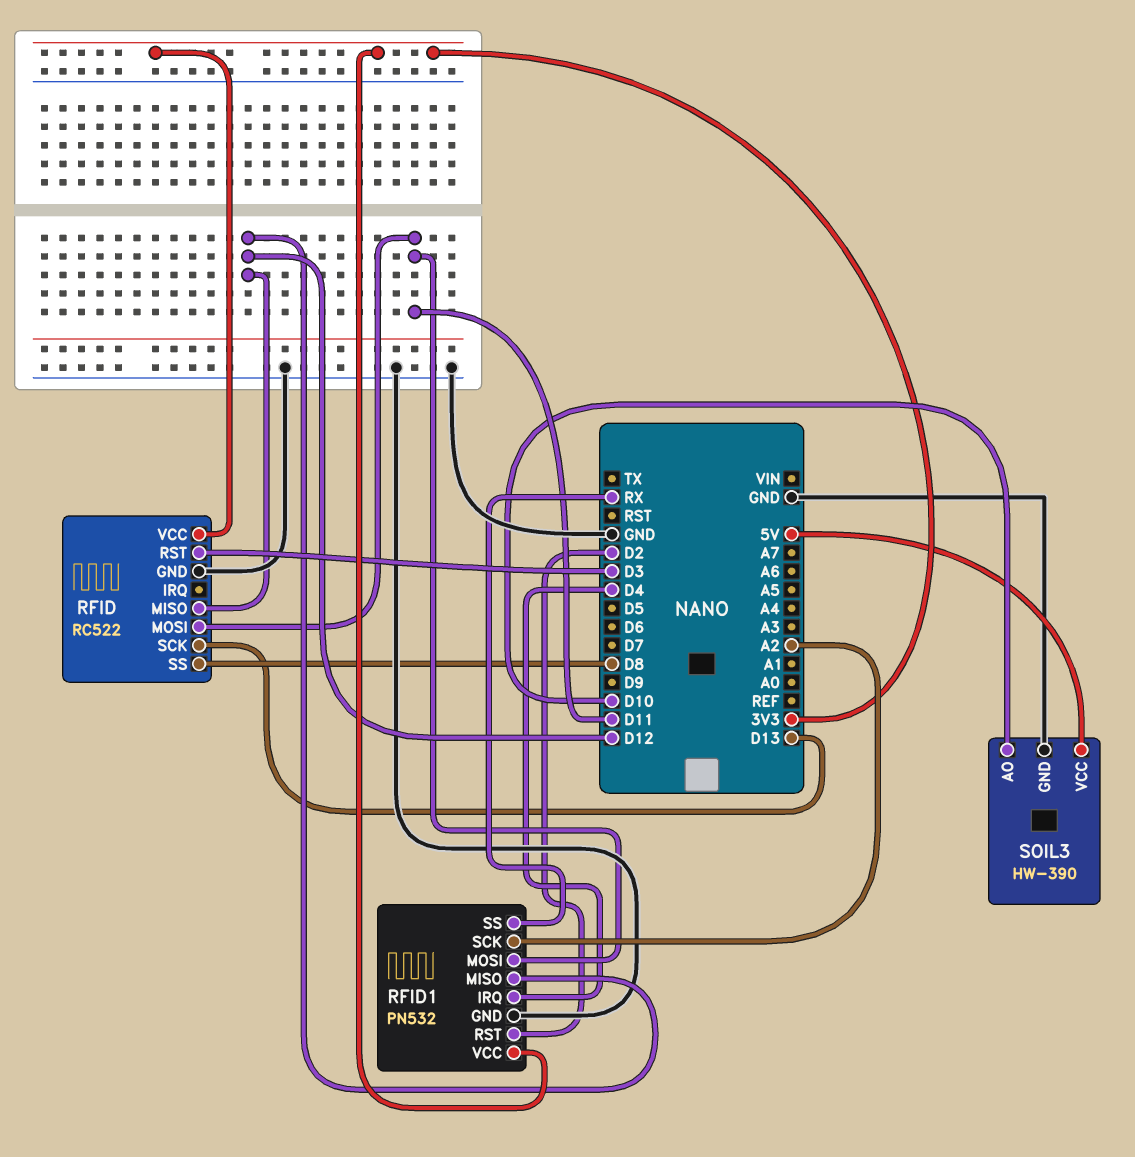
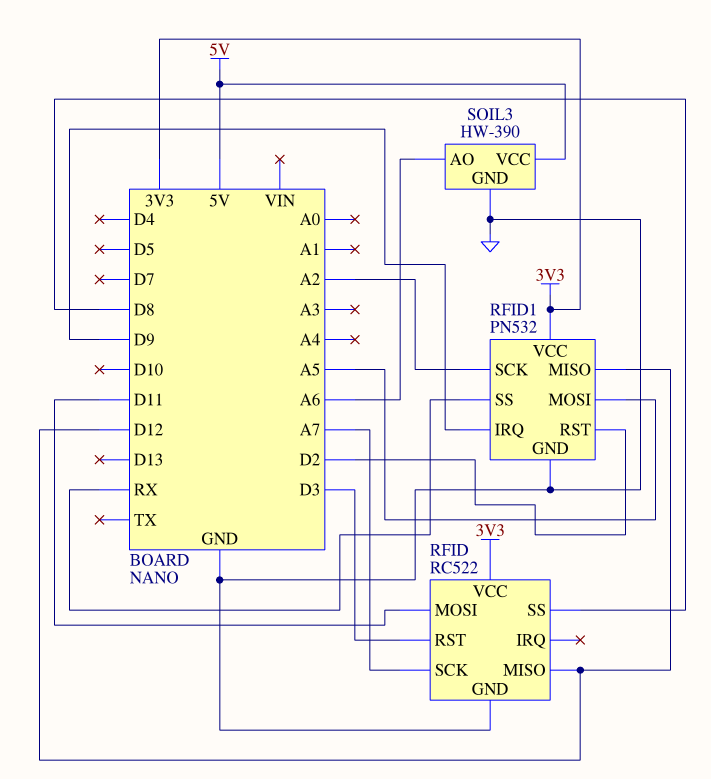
RFID pin SCK: D13 -> A7
RFID1 pin IRQ: D4 -> D9
RFID1 pin MOSI: D11 -> A5
SOIL3 pin AO: D10 -> A6

